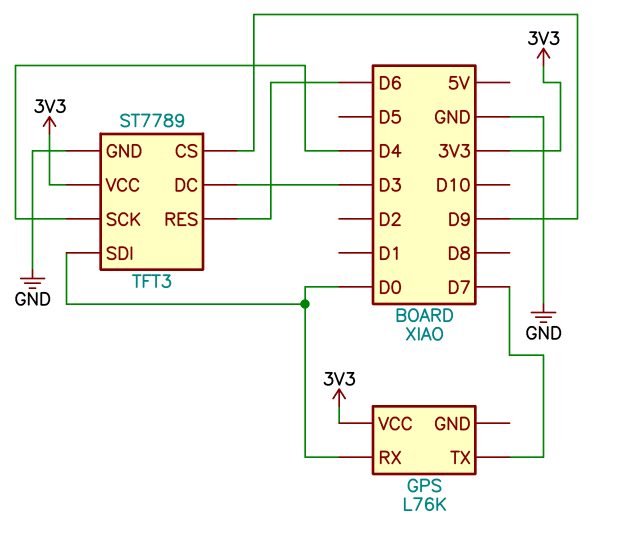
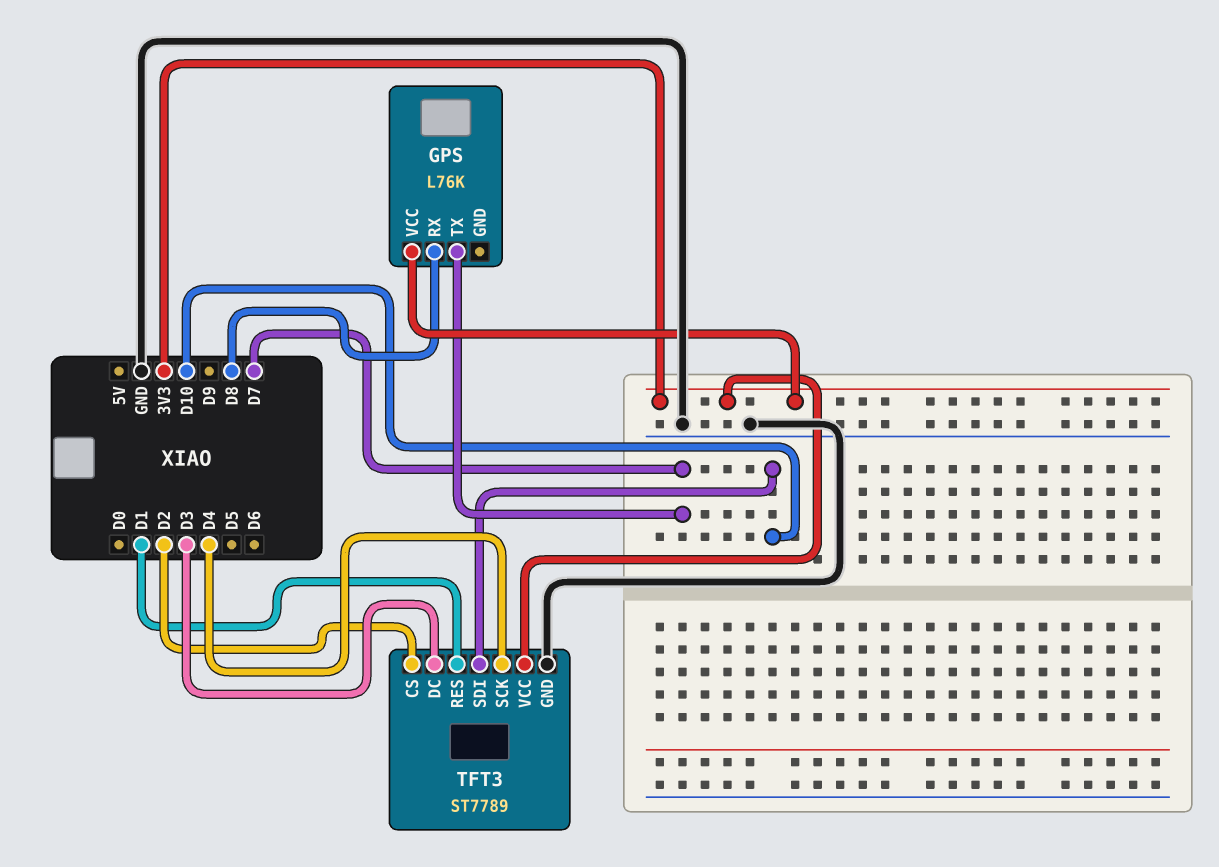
GPS pin RX: D0 -> D8
TFT3 pin CS: D9 -> D2
TFT3 pin RES: D6 -> D1
TFT3 pin SDI: D0 -> D10

